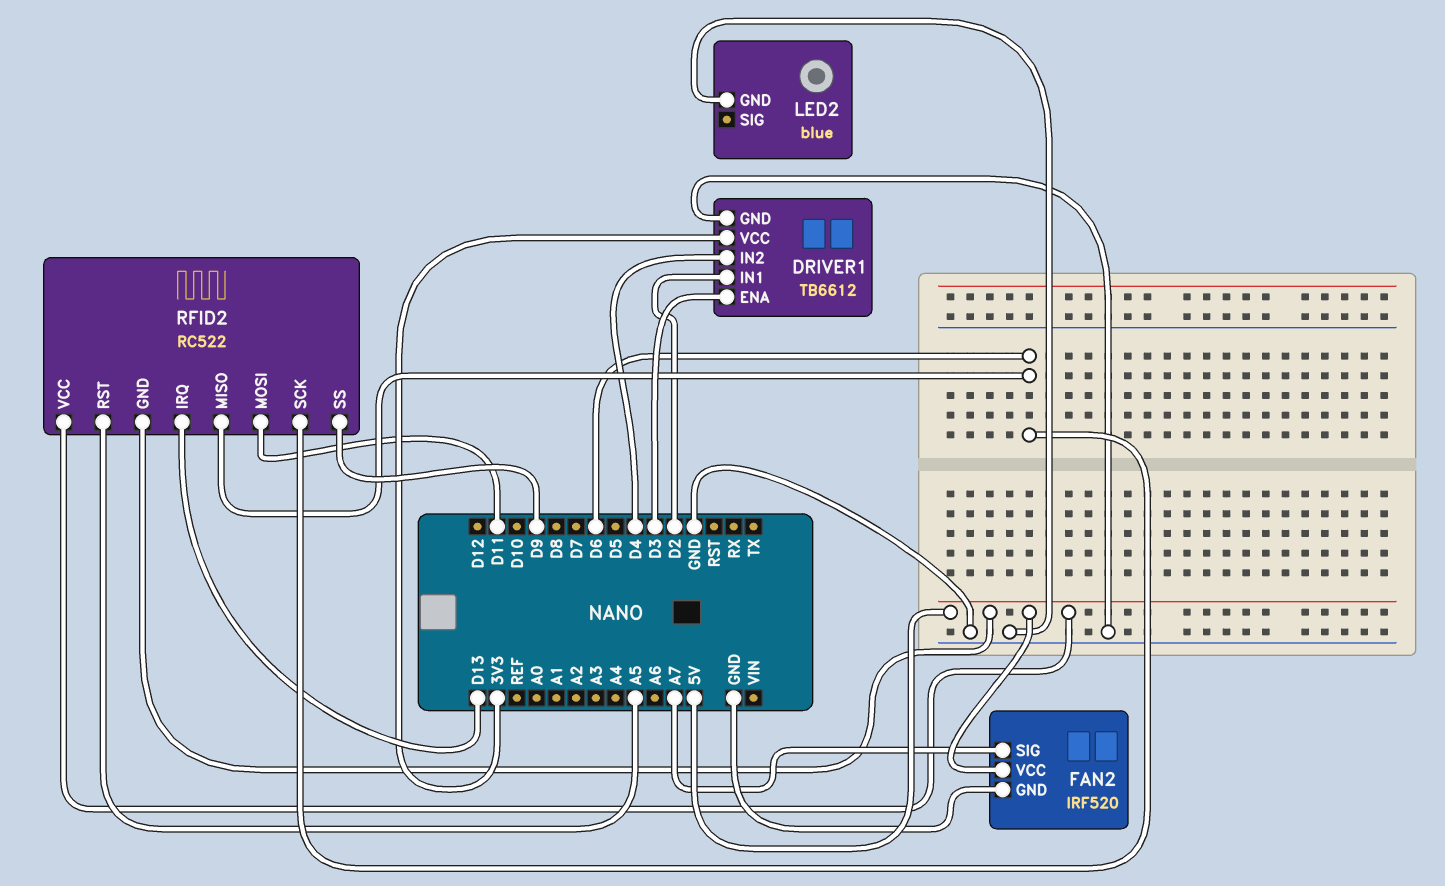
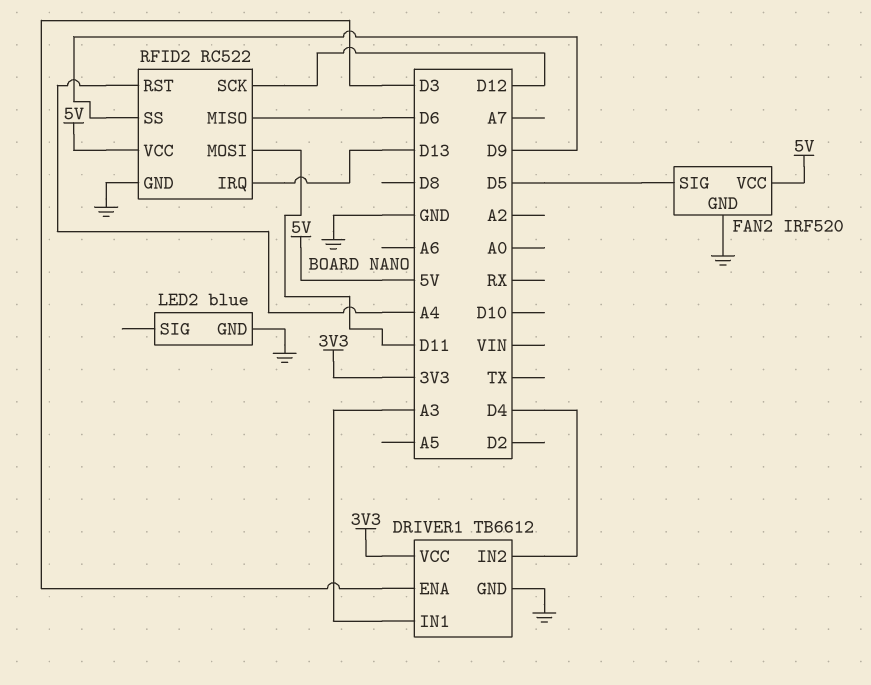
DRIVER1 pin IN1: D2 -> A3
FAN2 pin SIG: A7 -> D5
RFID2 pin GND: 5V -> GND
RFID2 pin RST: A5 -> A4
RFID2 pin SCK: D6 -> D12

